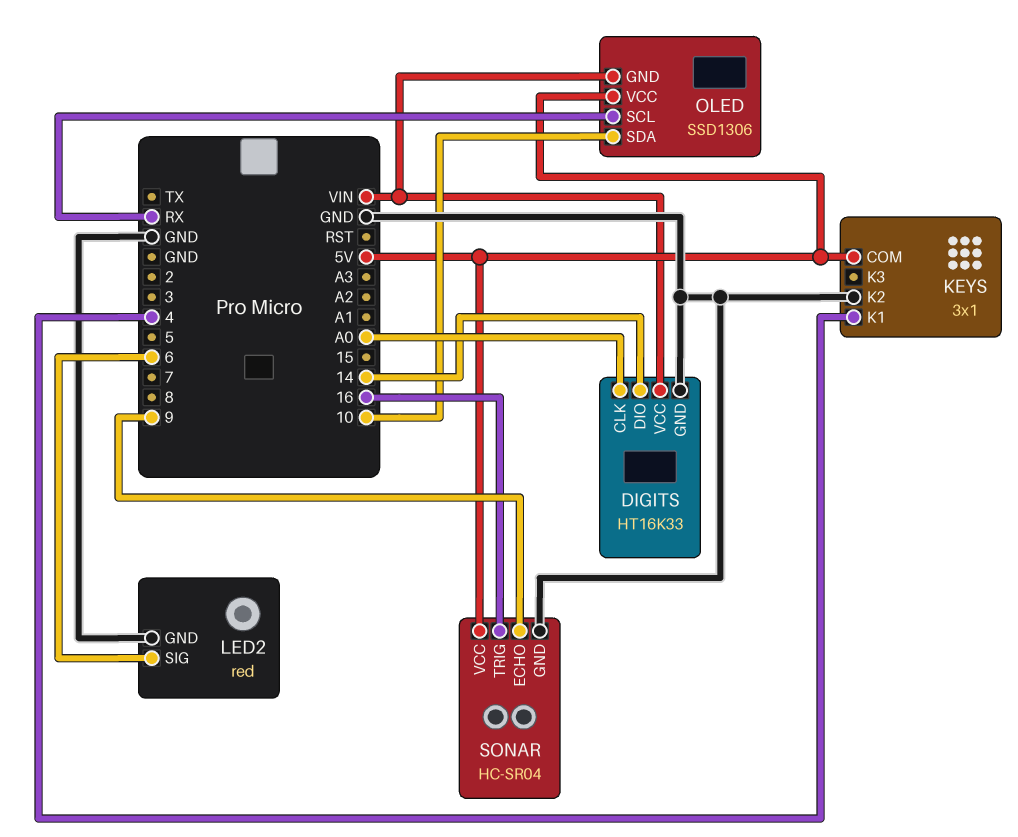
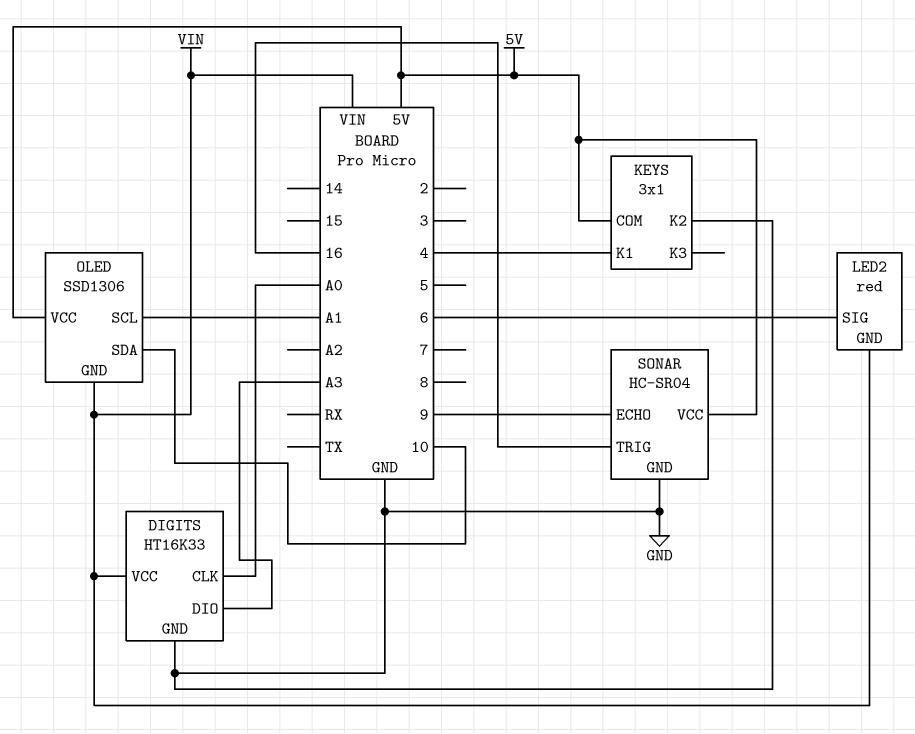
DIGITS pin DIO: 14 -> A3
LED2 pin GND: GND -> VIN
OLED pin SCL: RX -> A1

